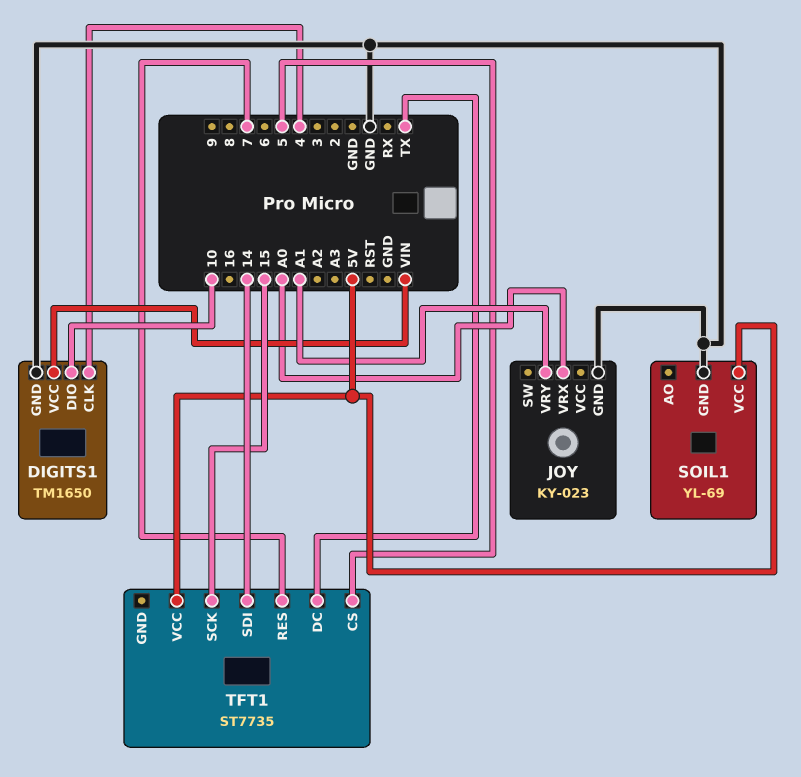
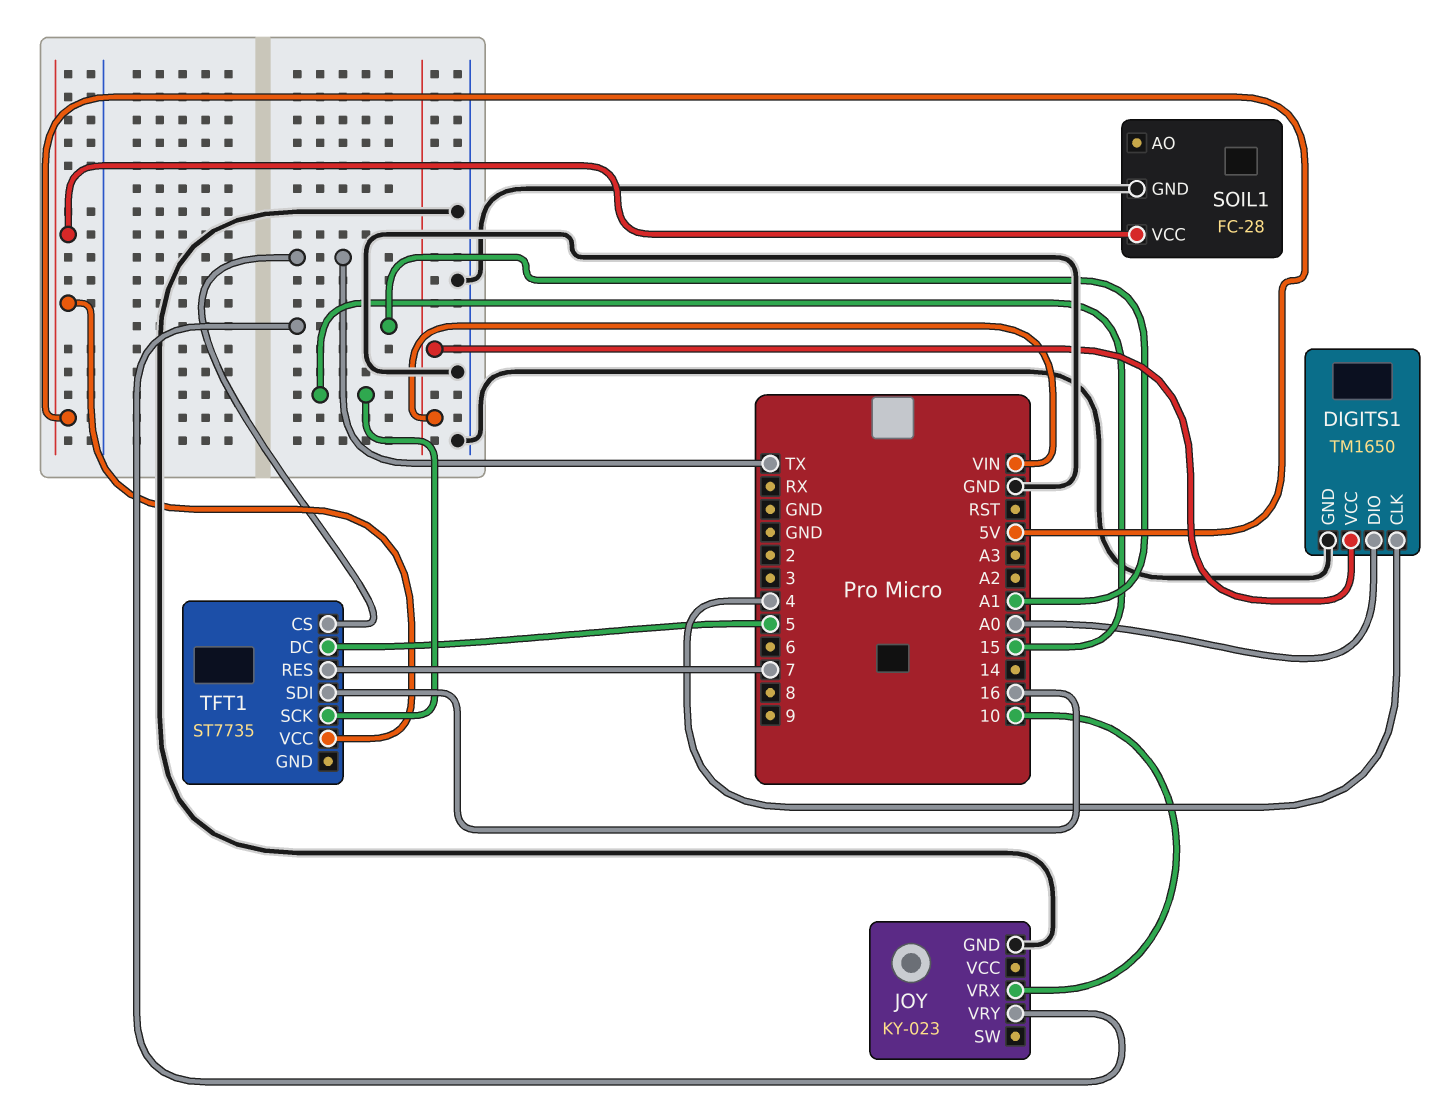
DIGITS1 pin DIO: 10 -> A0
JOY pin VRX: A0 -> 10
SOIL1: YL-69 -> FC-28
TFT1 pin CS: 5 -> TX
TFT1 pin DC: TX -> 5
TFT1 pin SDI: 14 -> 16

